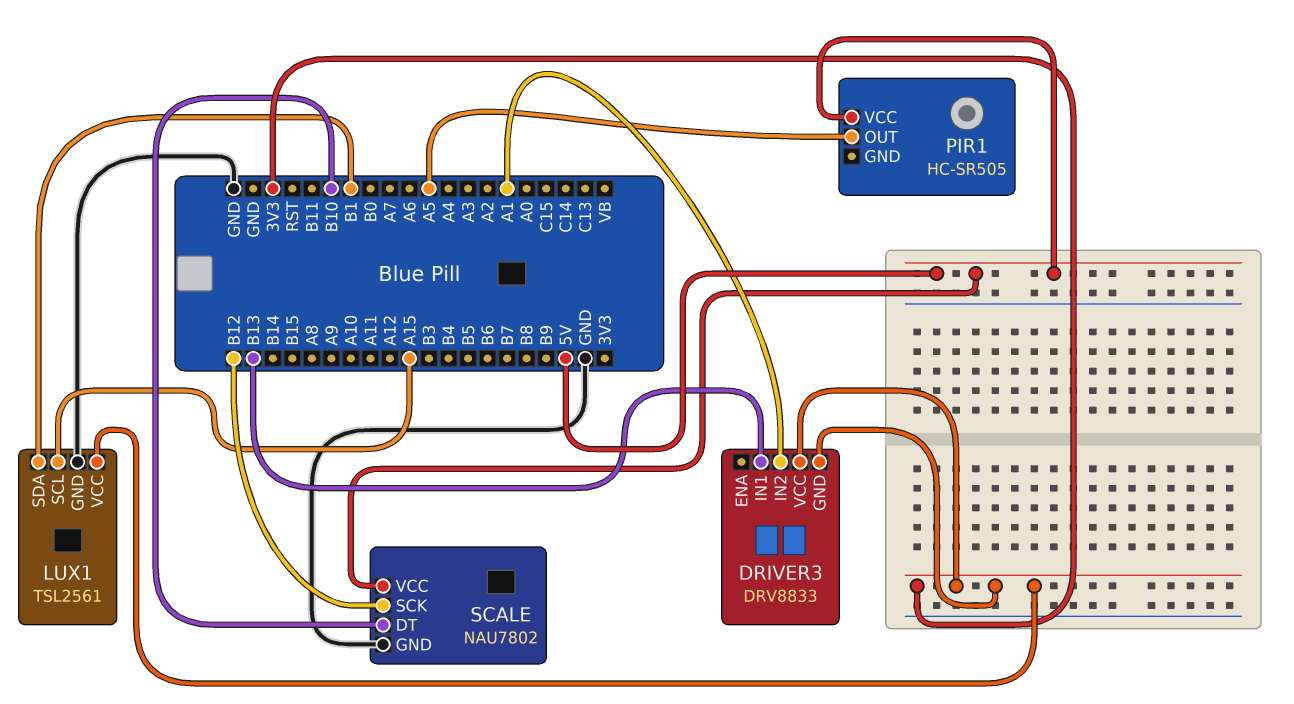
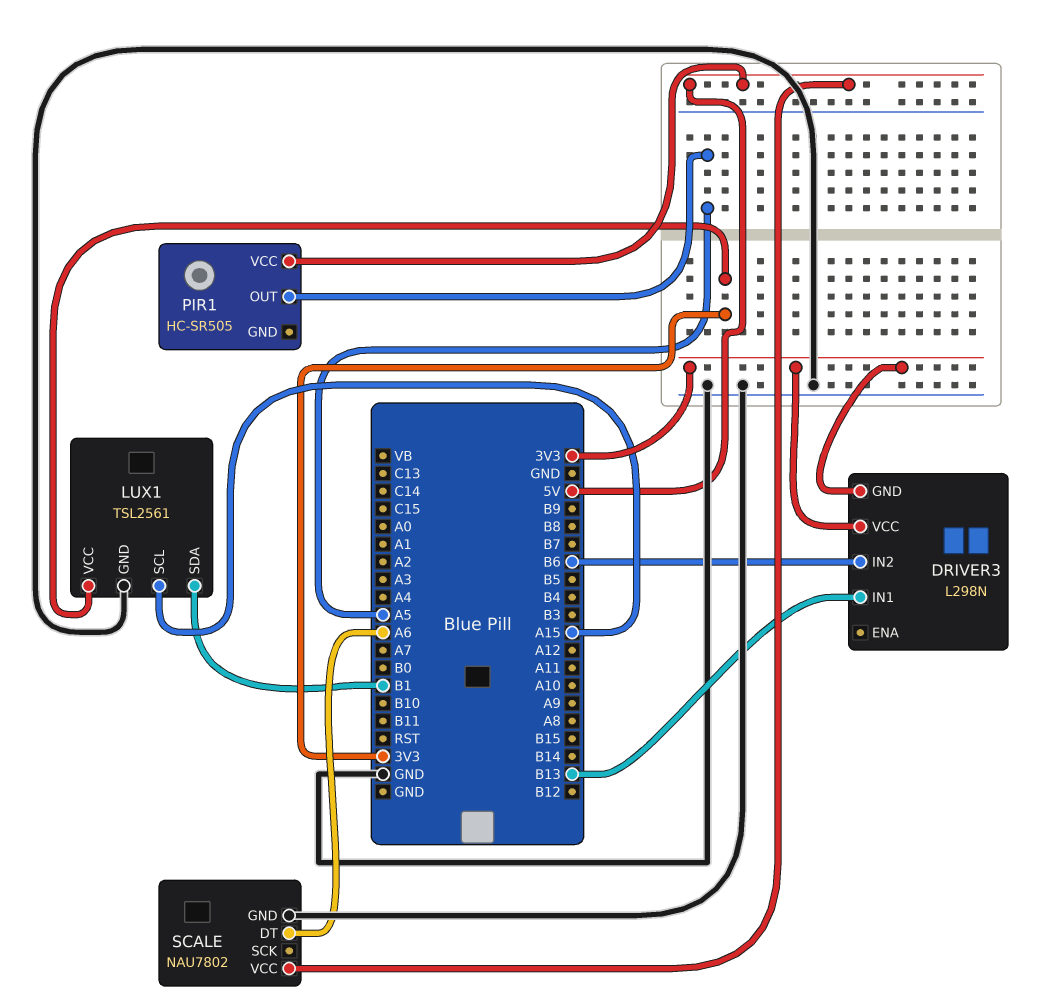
DRIVER3: DRV8833 -> L298N
DRIVER3 pin IN2: A1 -> B6
SCALE pin DT: B10 -> A6
SCALE pin SCK: B12 -> none

